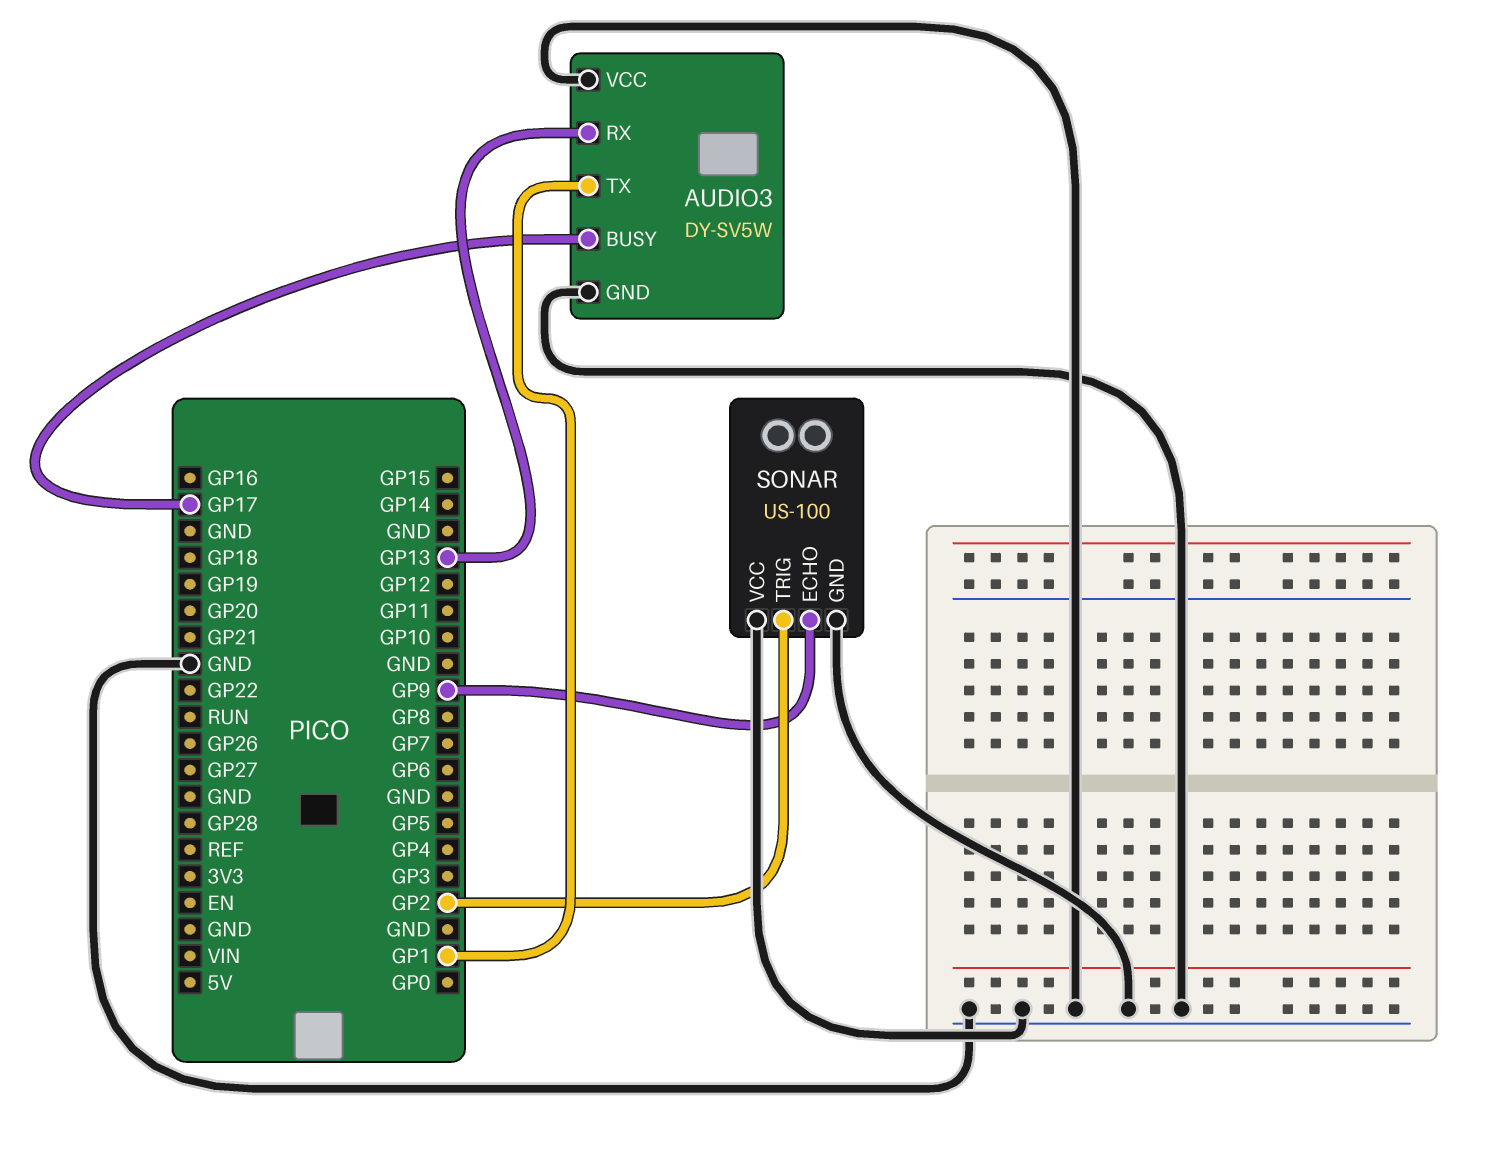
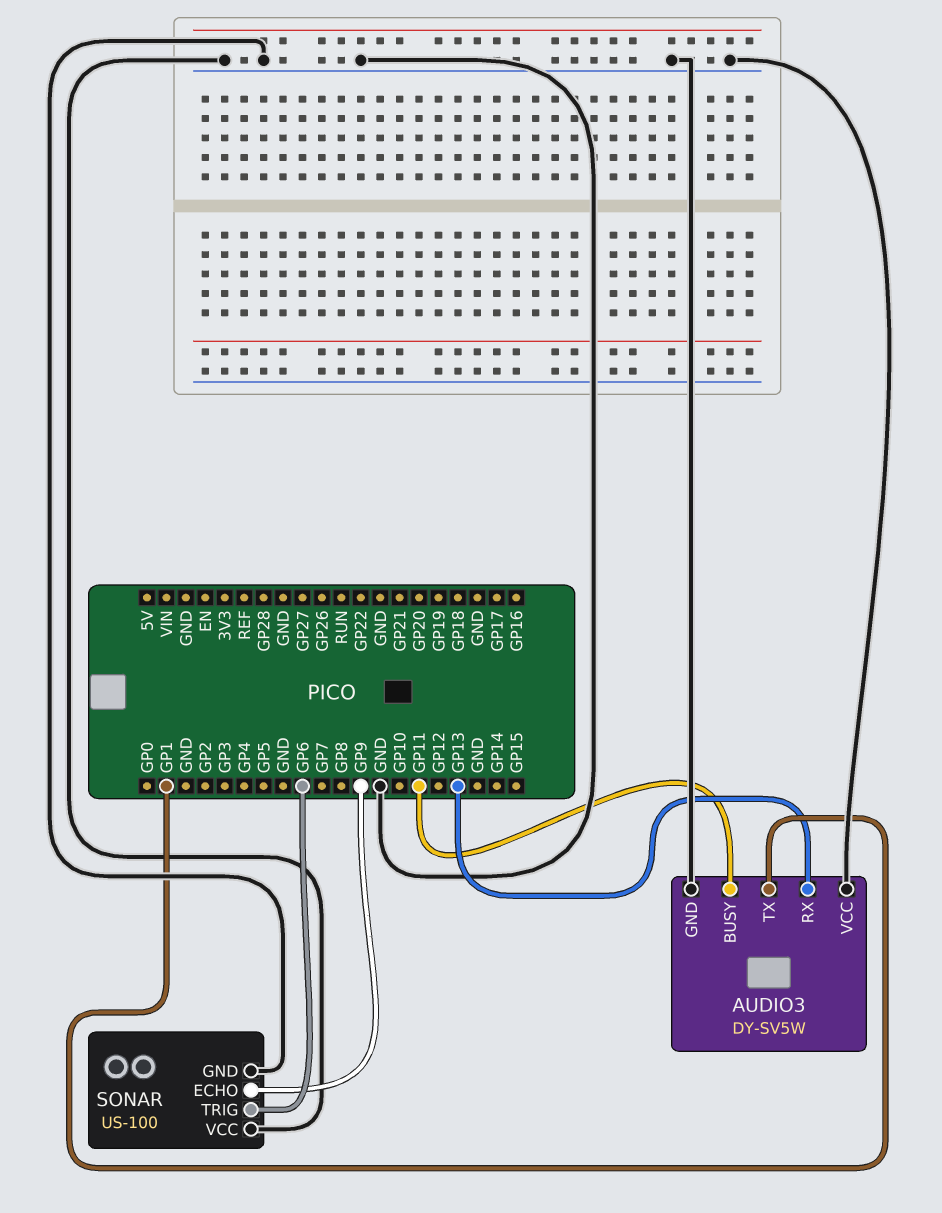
AUDIO3 pin BUSY: GP17 -> GP11
SONAR pin TRIG: GP2 -> GP6

